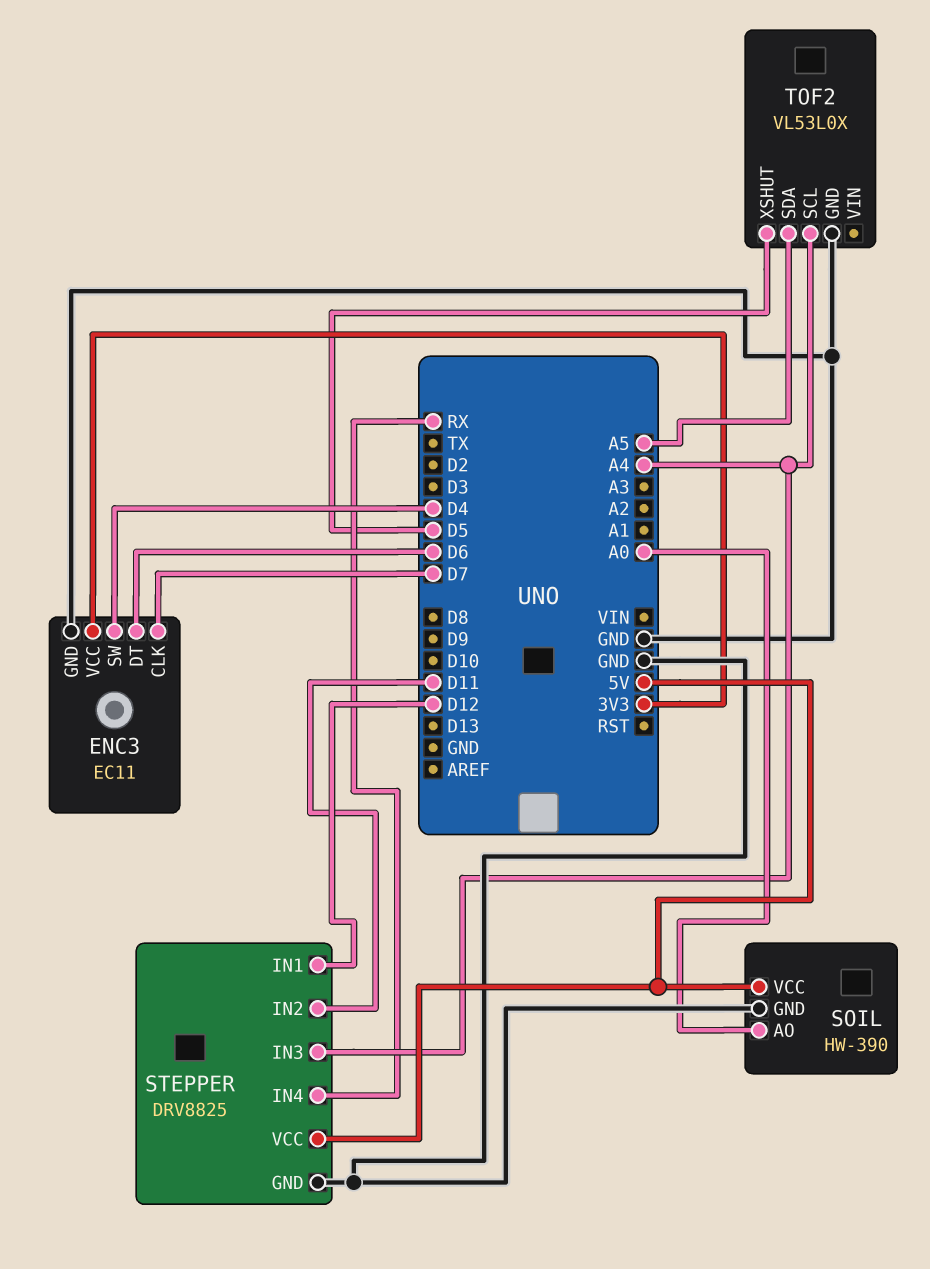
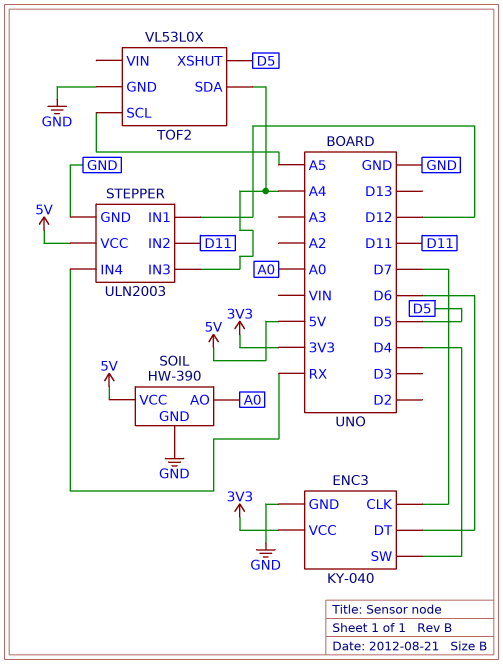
ENC3: EC11 -> KY-040
STEPPER: DRV8825 -> ULN2003
TOF2 pin SCL: A4 -> A5
TOF2 pin SDA: A5 -> A4

